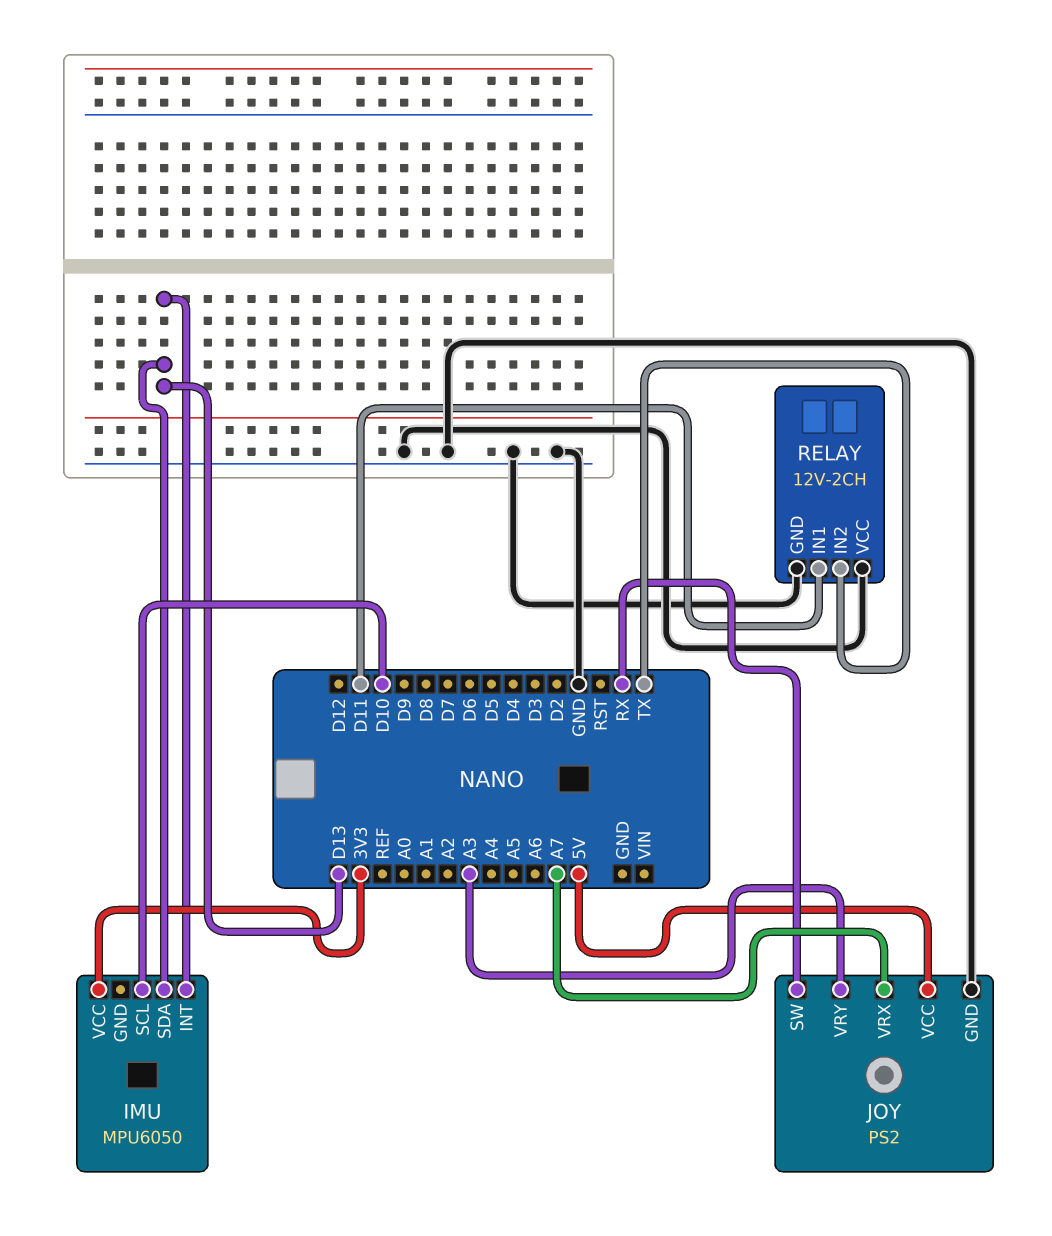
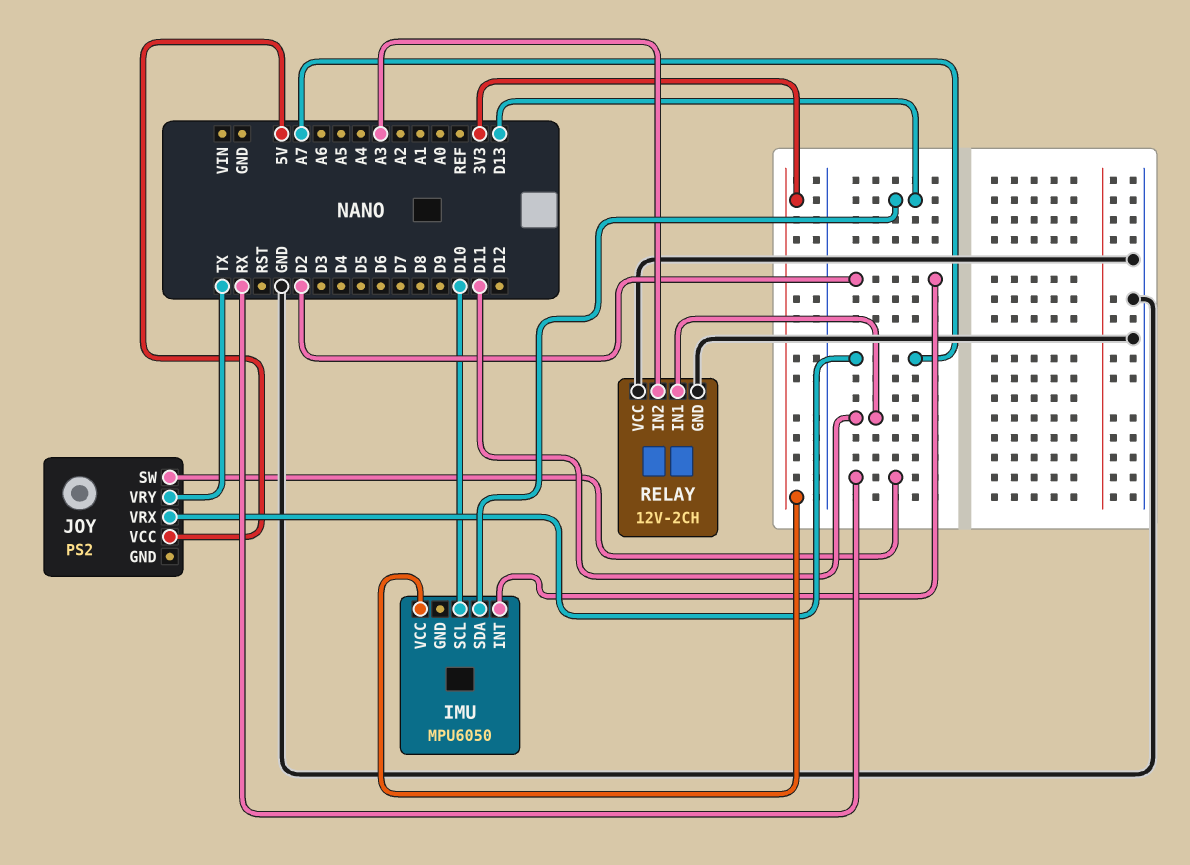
IMU pin INT: D13 -> D2
JOY pin GND: GND -> none
JOY pin VRY: A3 -> TX
RELAY pin IN2: TX -> A3

